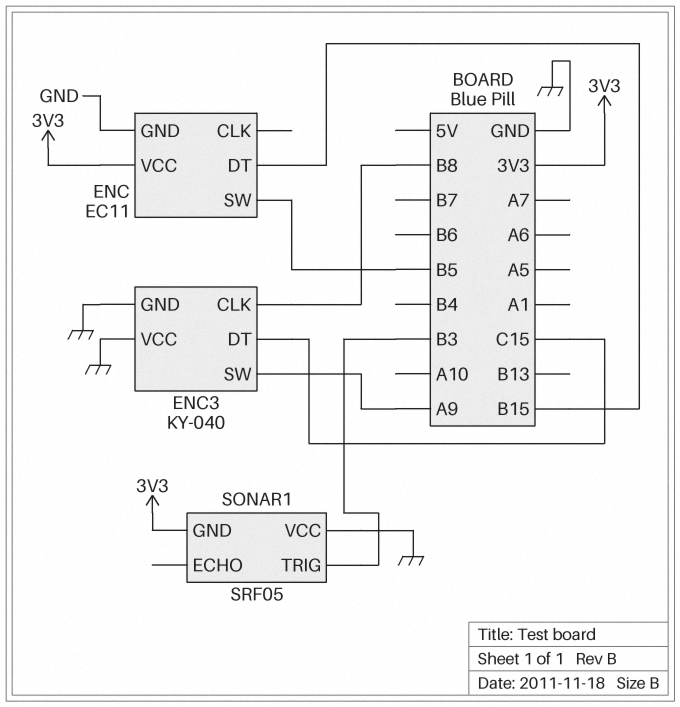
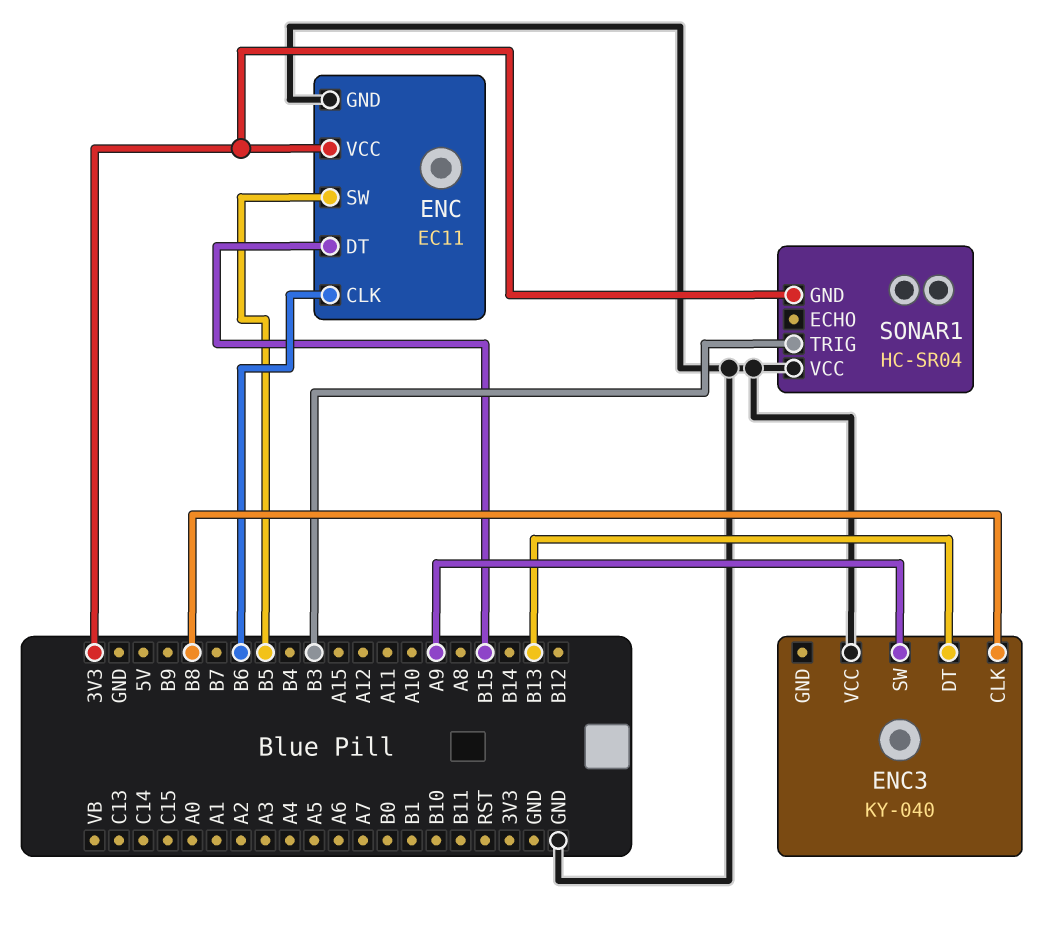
ENC pin CLK: none -> B6
ENC3 pin DT: C15 -> B13
ENC3 pin GND: GND -> none
SONAR1: SRF05 -> HC-SR04

